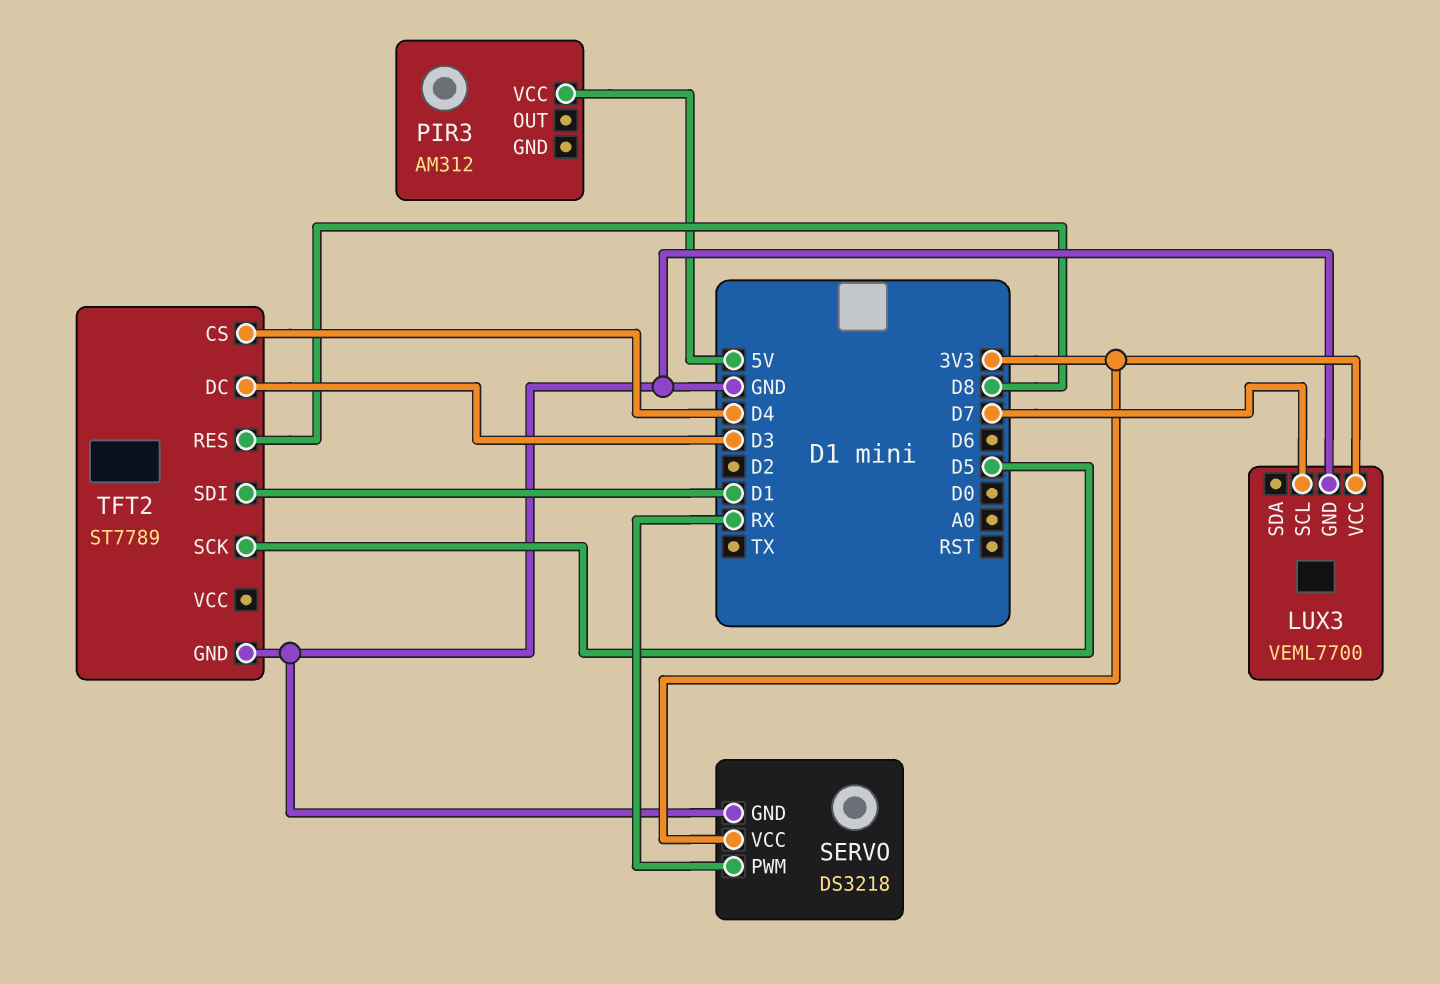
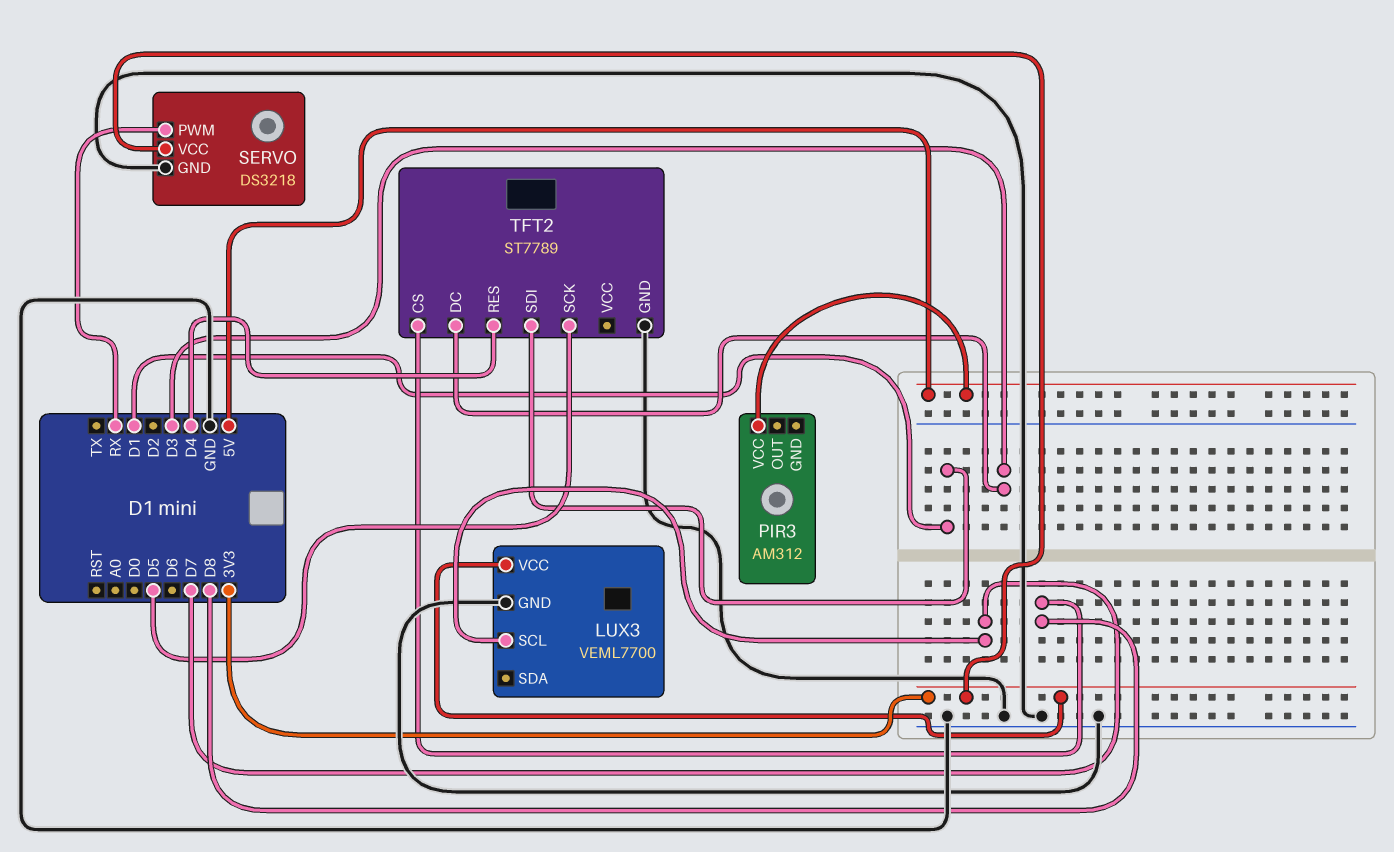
TFT2 pin CS: D4 -> D8
TFT2 pin RES: D8 -> D4

